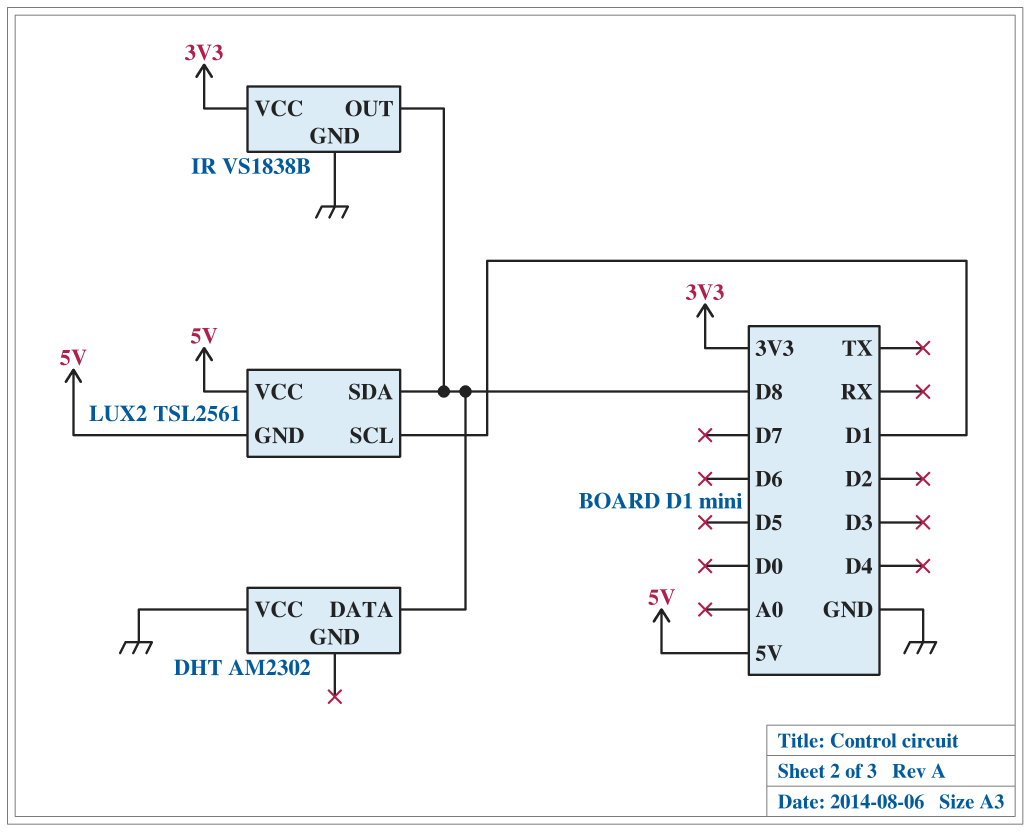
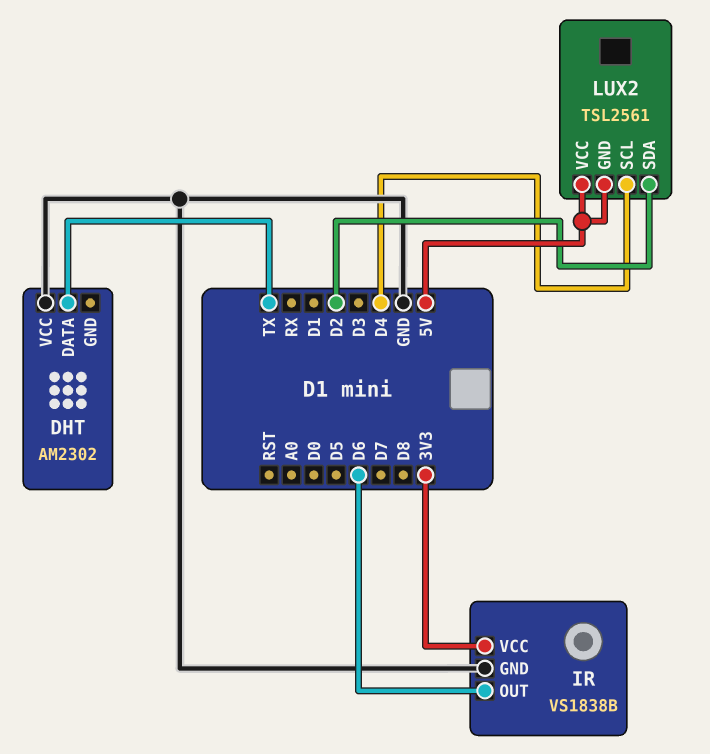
DHT pin DATA: D8 -> TX
IR pin OUT: D8 -> D6
LUX2 pin SCL: D1 -> D4
LUX2 pin SDA: D8 -> D2

